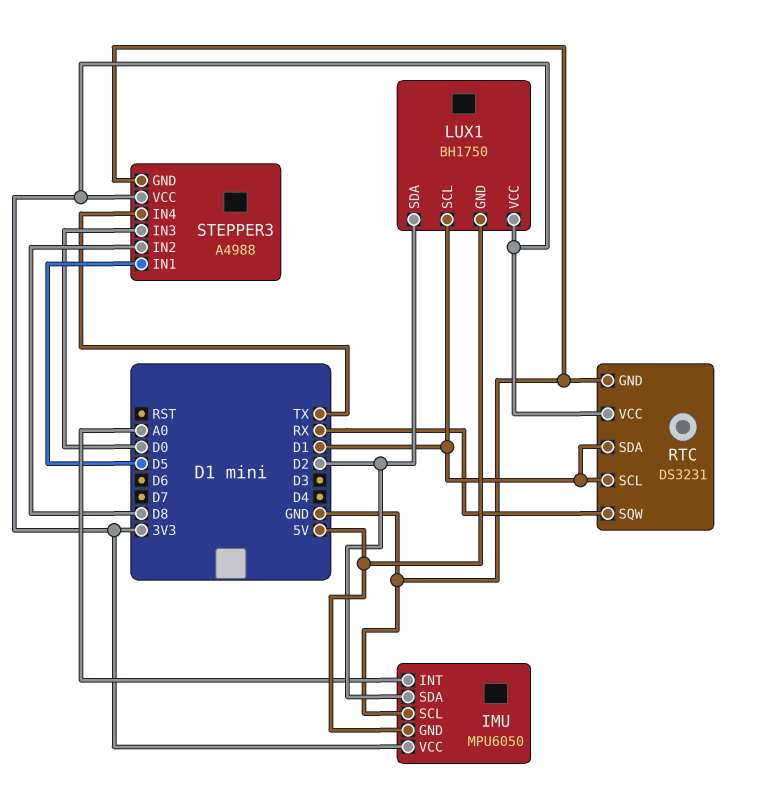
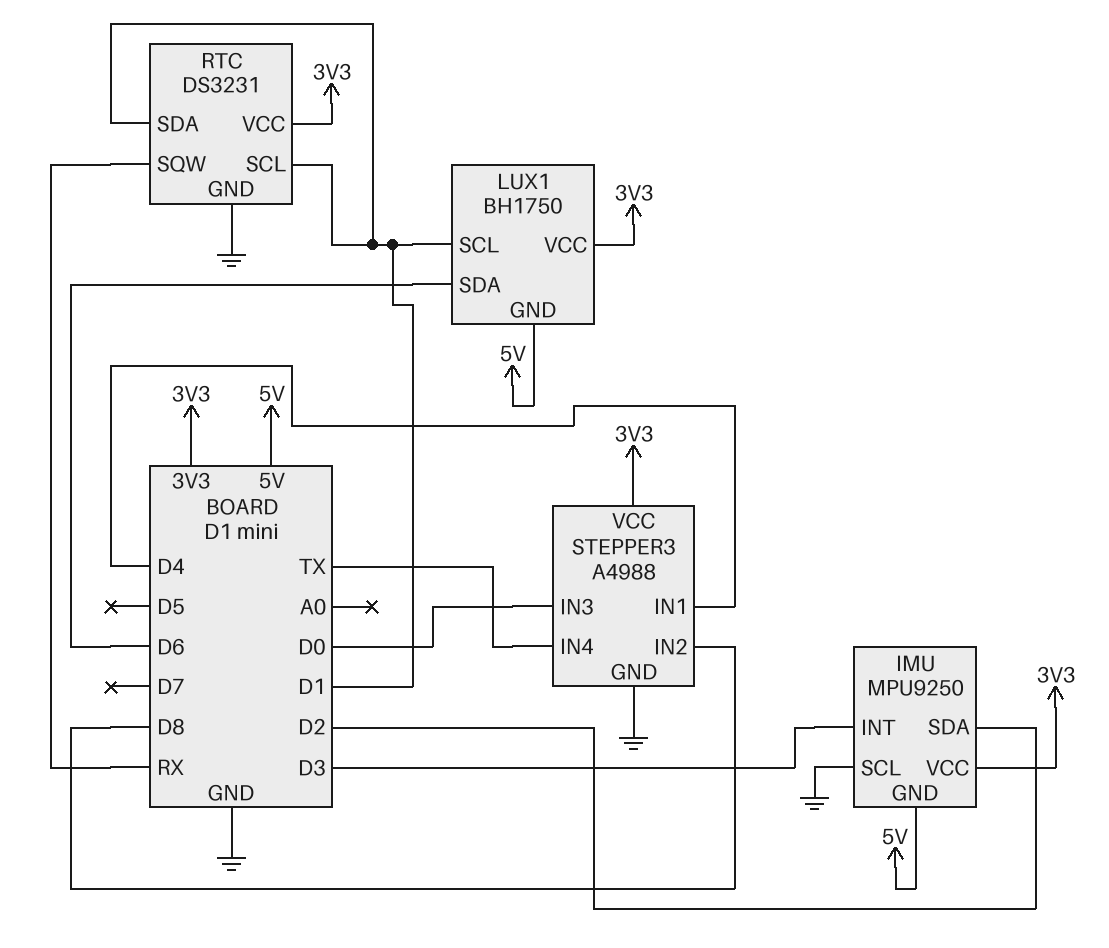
IMU: MPU6050 -> MPU9250
IMU pin INT: A0 -> D3
LUX1 pin SDA: D2 -> D6
STEPPER3 pin IN1: D5 -> D4

